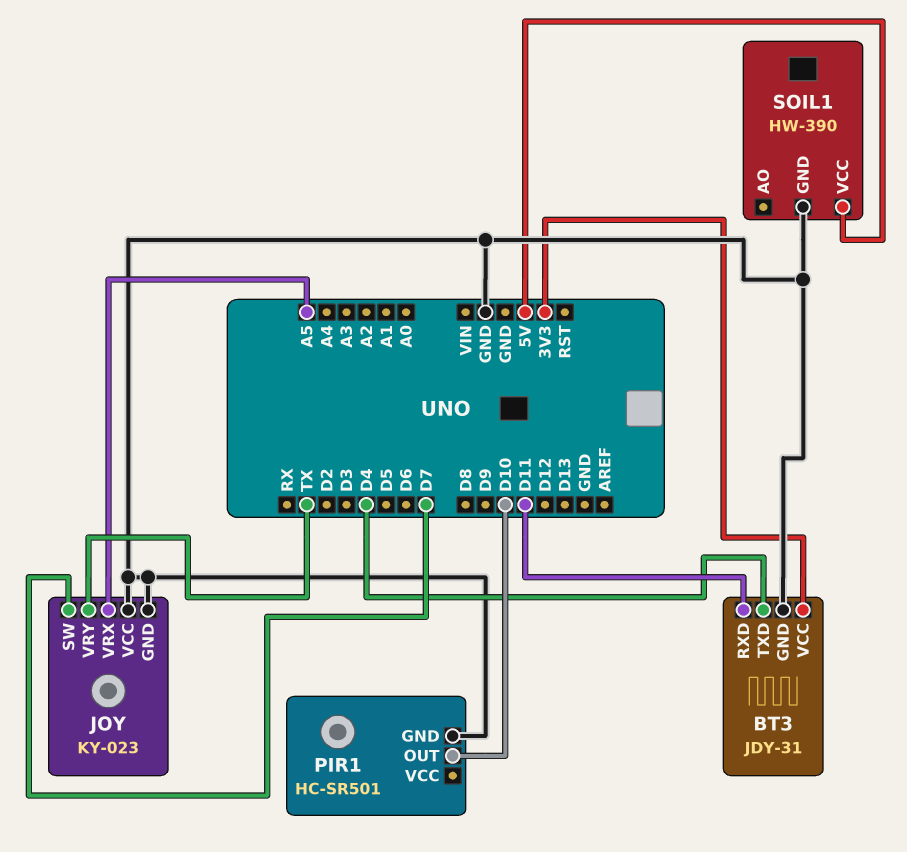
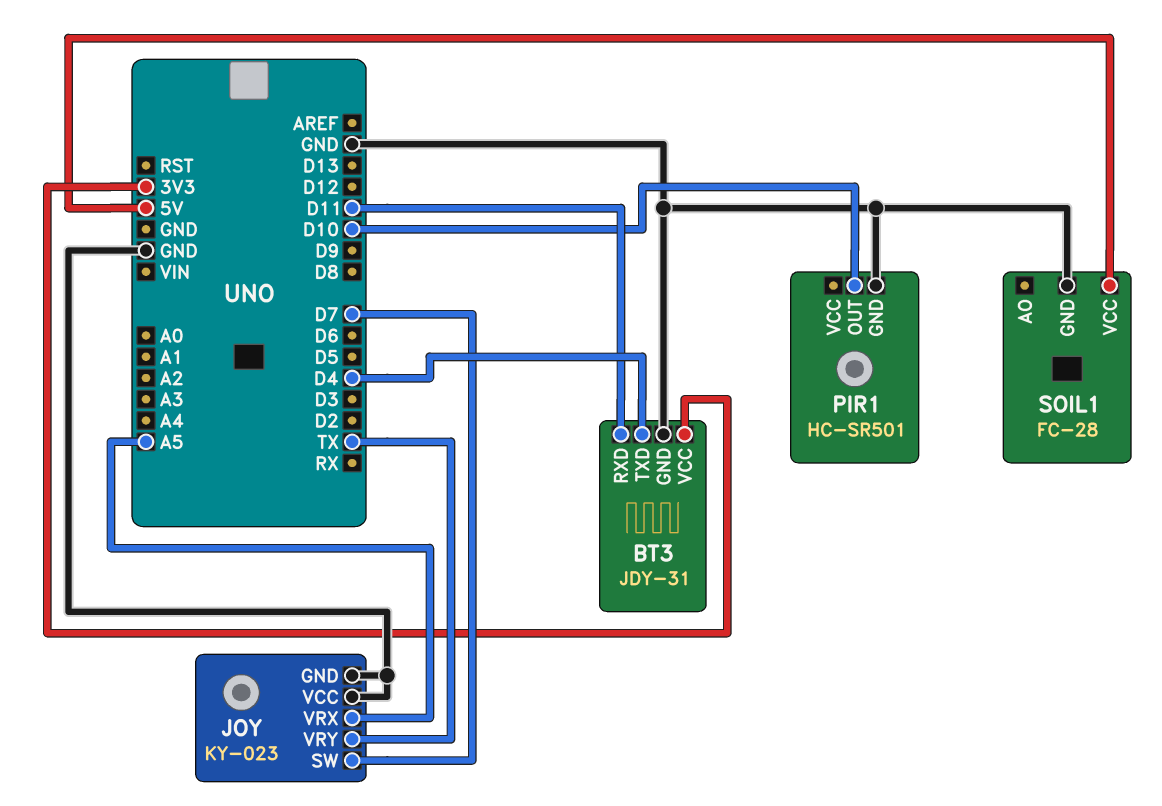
SOIL1: HW-390 -> FC-28

